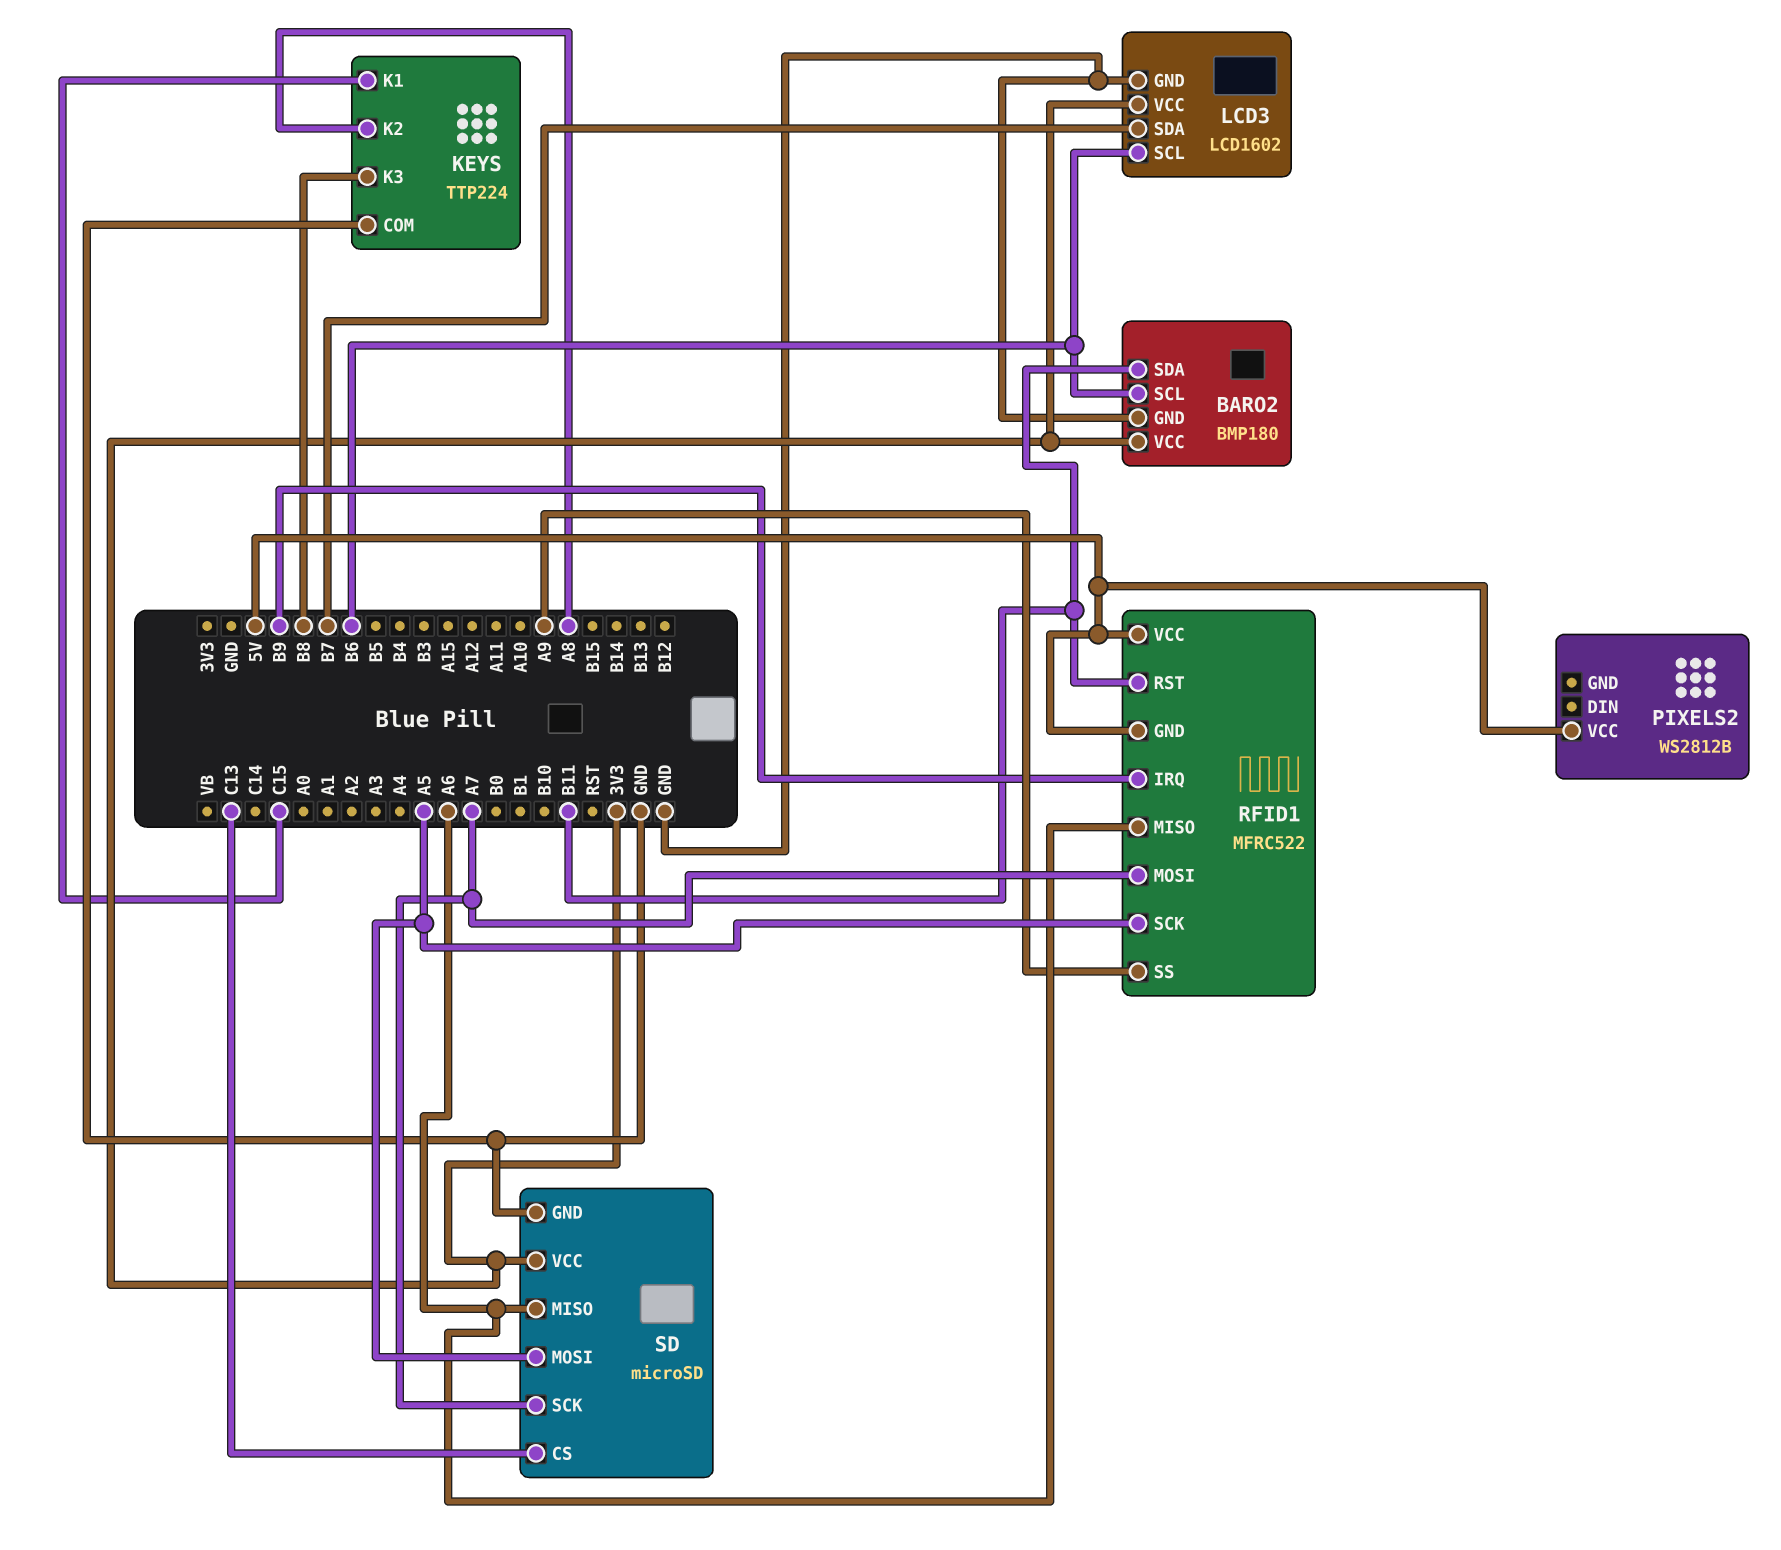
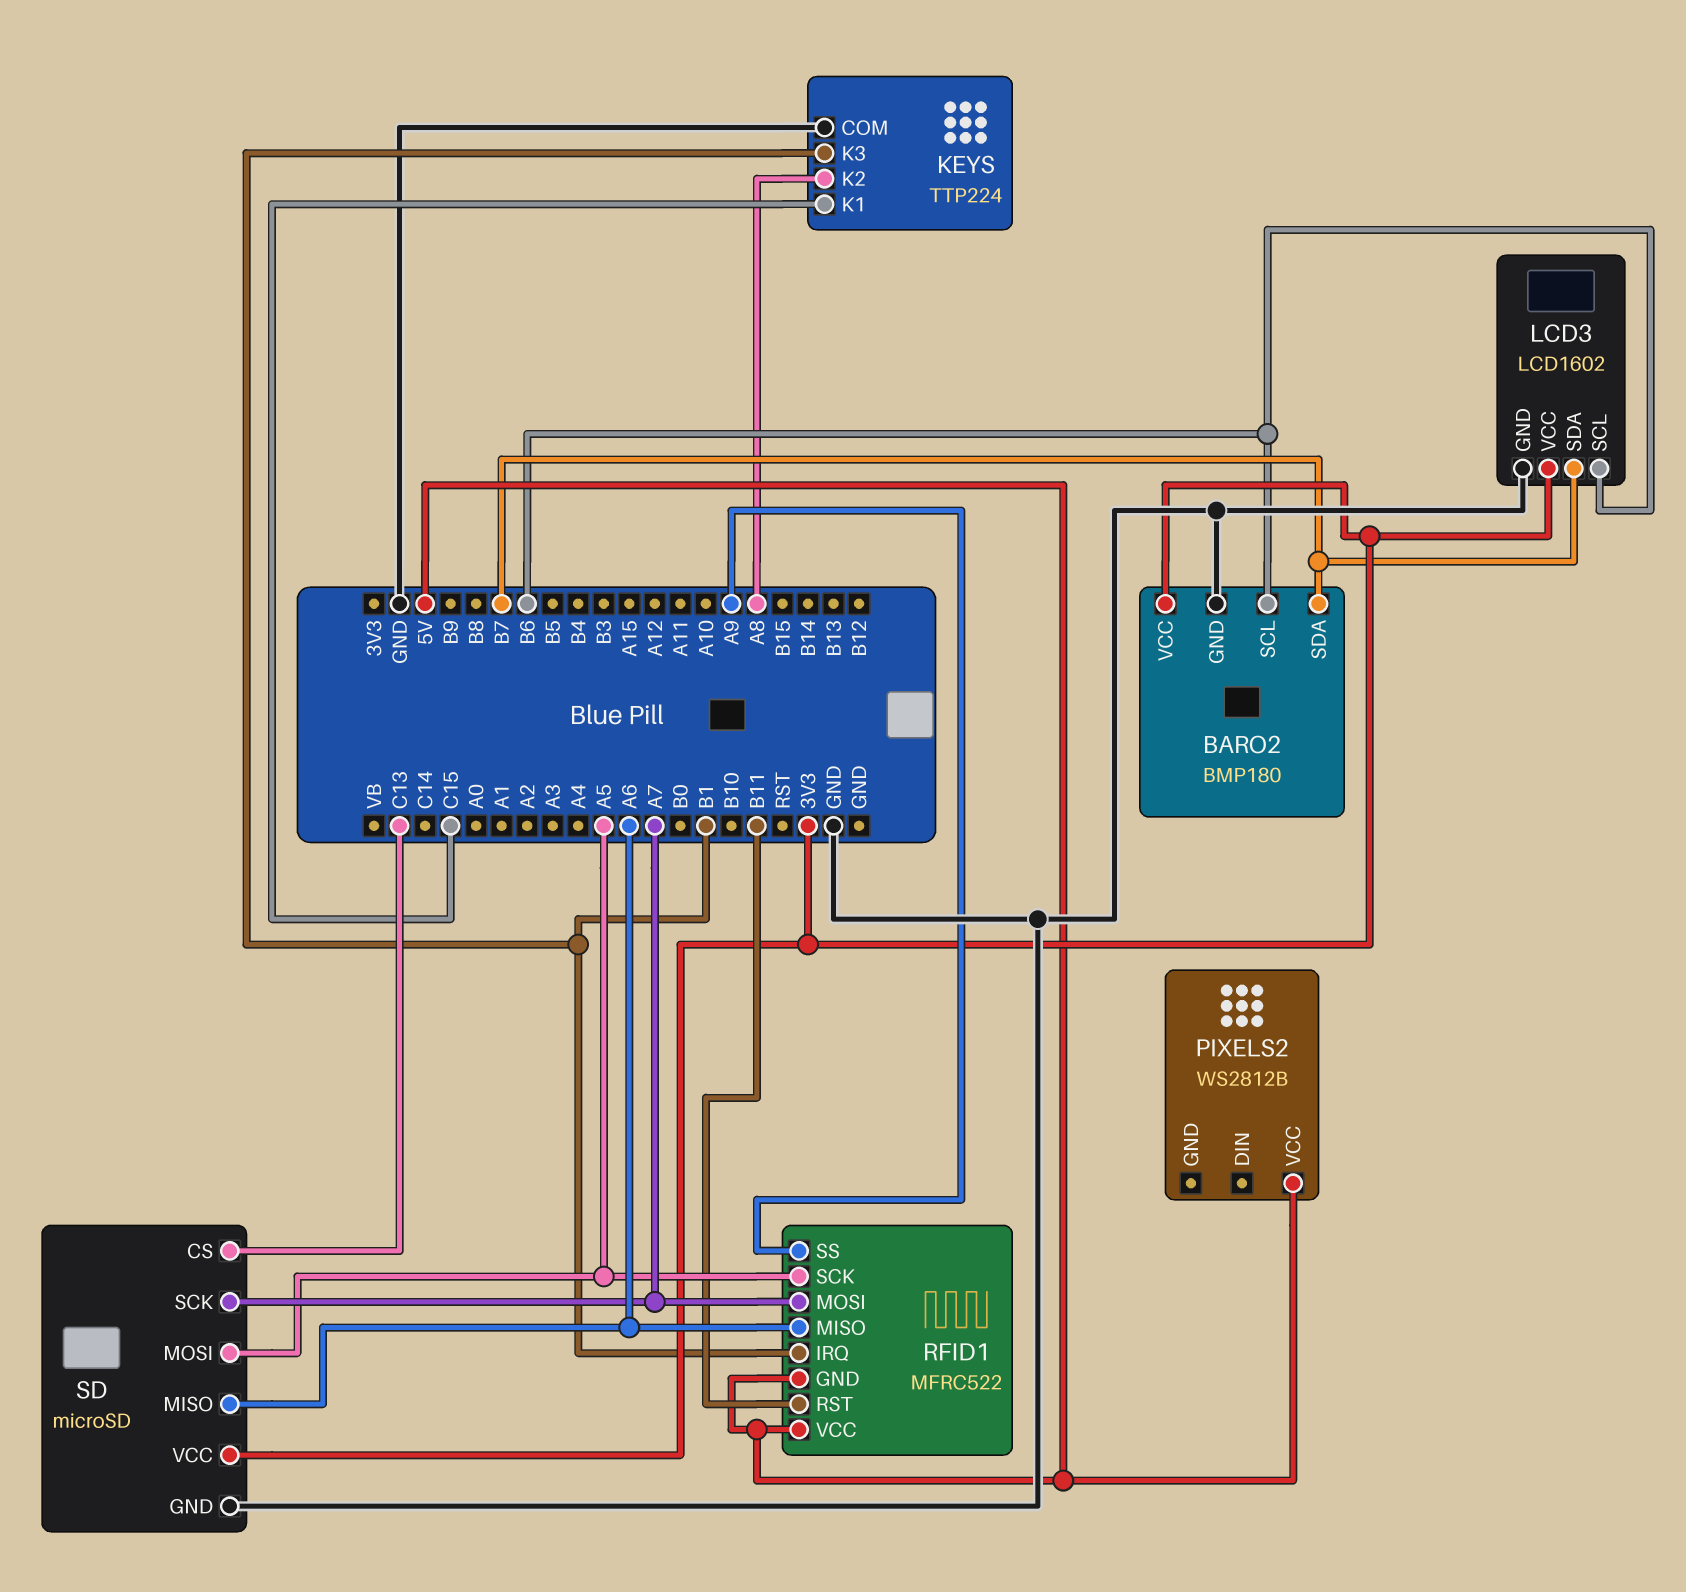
BARO2 pin SDA: B11 -> B7
KEYS pin K3: B8 -> B1
RFID1 pin IRQ: B9 -> B1

